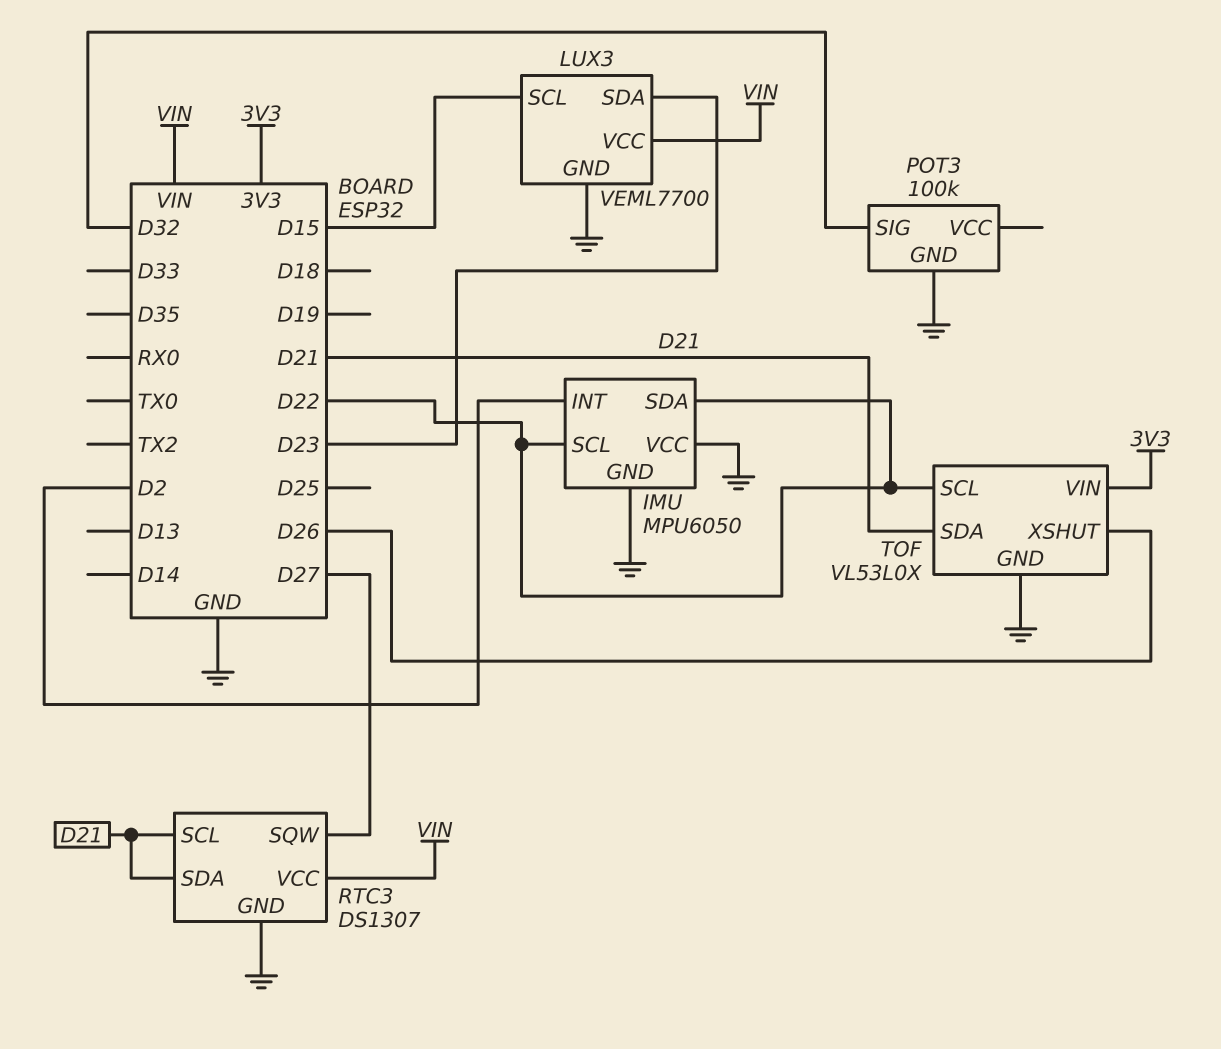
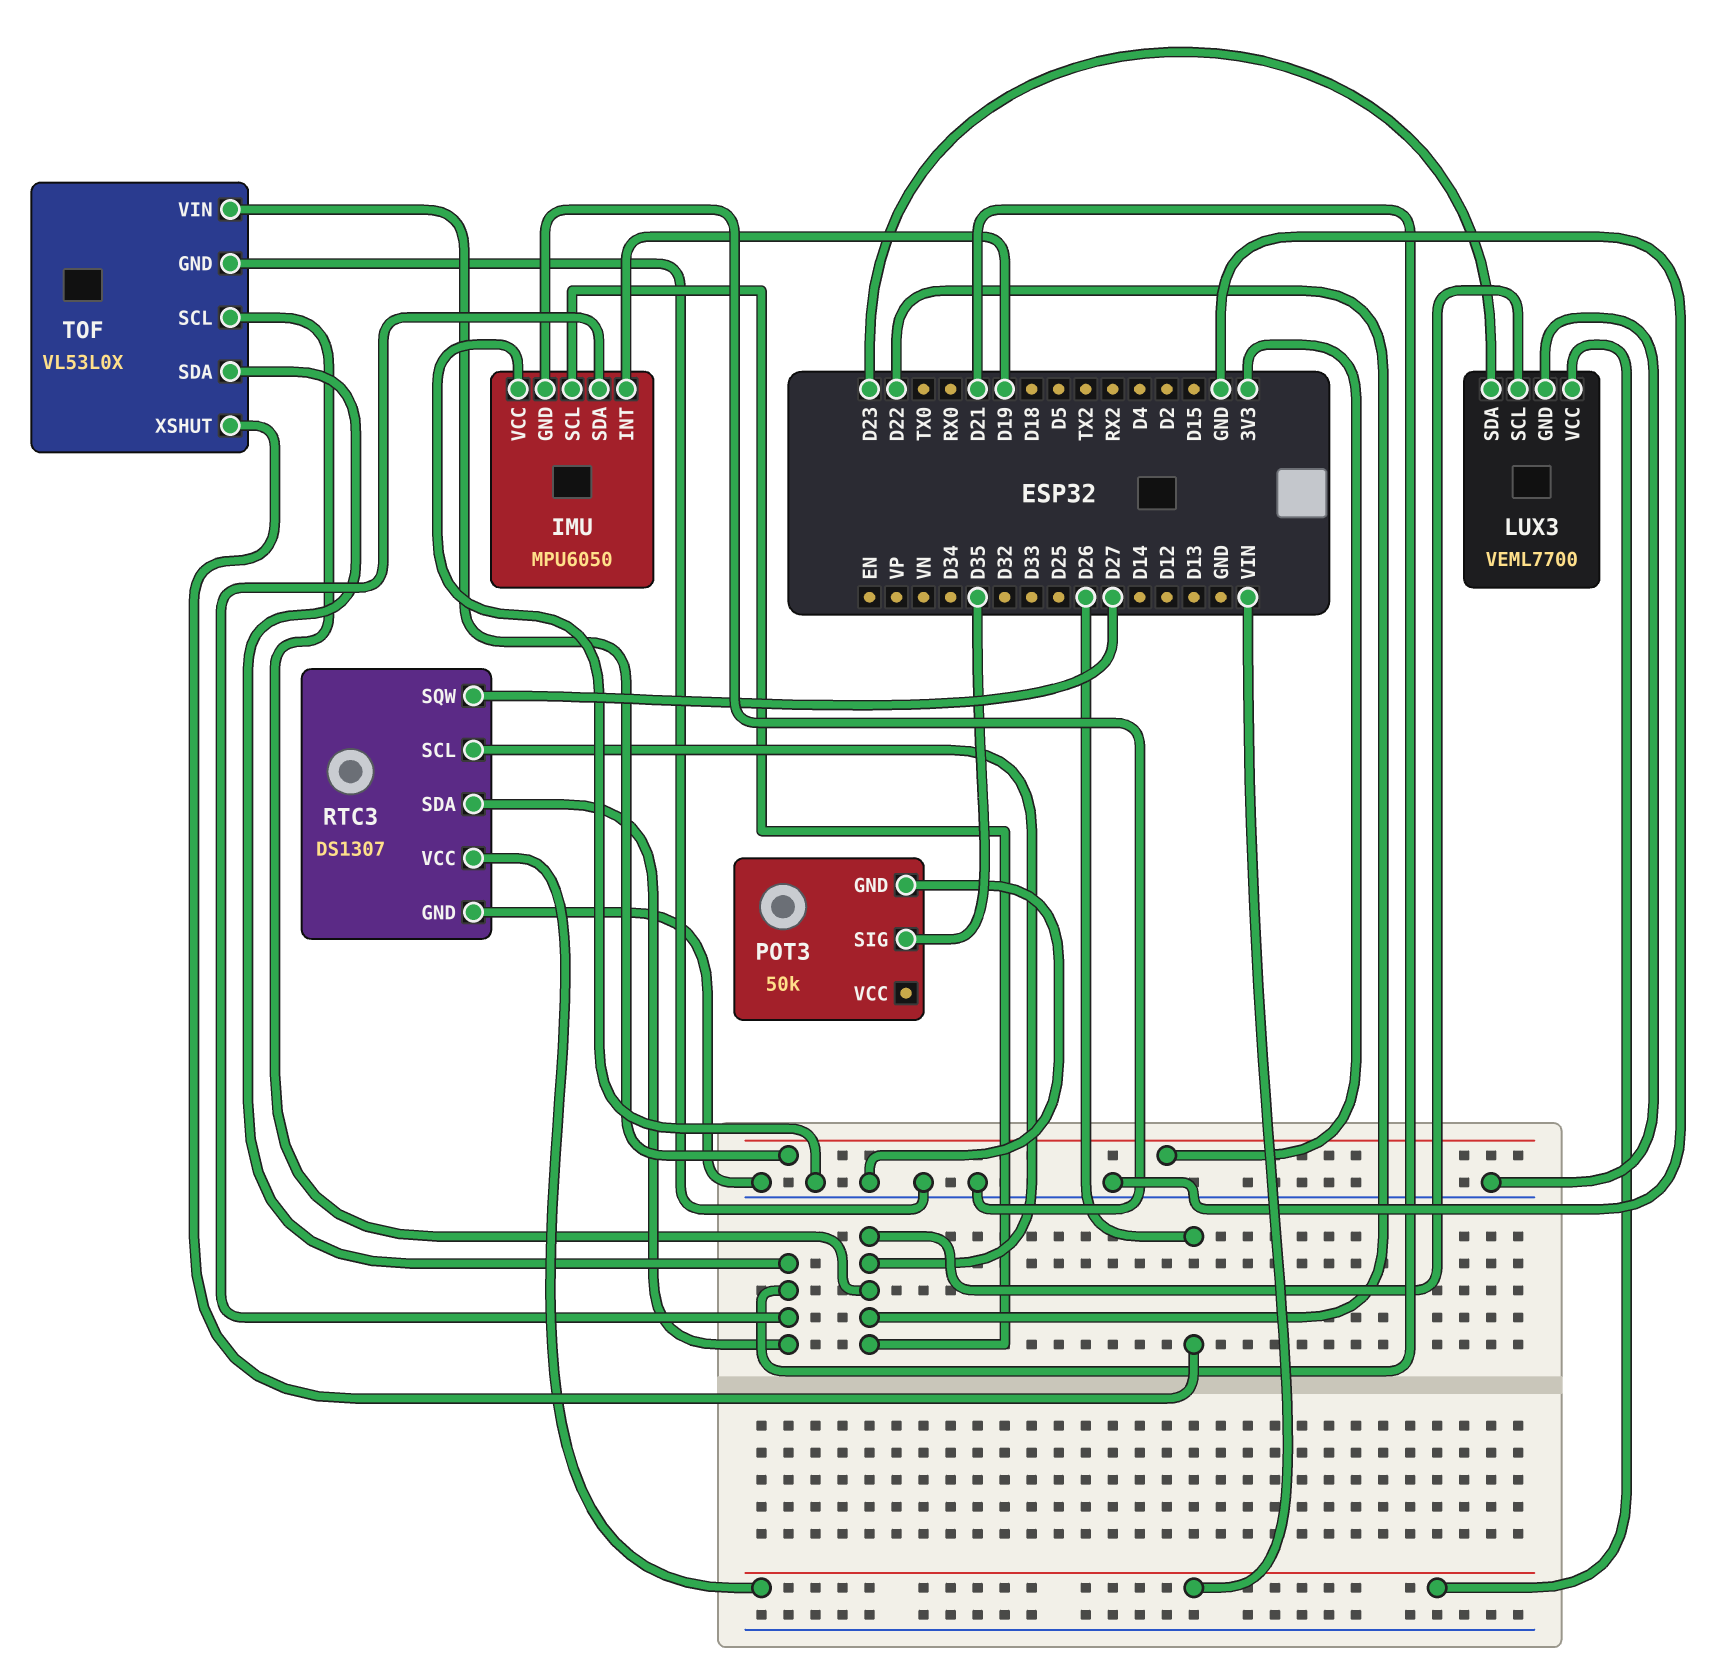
IMU pin INT: D2 -> D19
IMU pin SDA: D22 -> D21
LUX3 pin SCL: D15 -> D22
POT3: 100k -> 50k
POT3 pin SIG: D32 -> D35
RTC3 pin SCL: D21 -> D22

